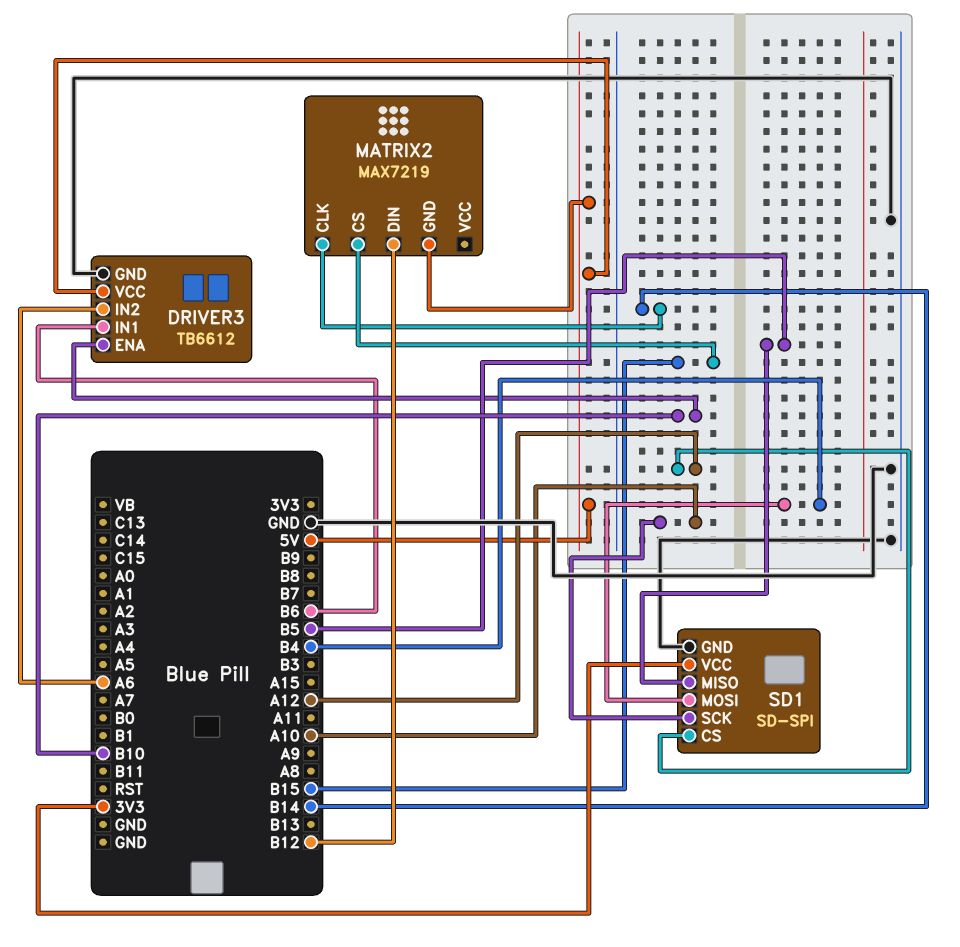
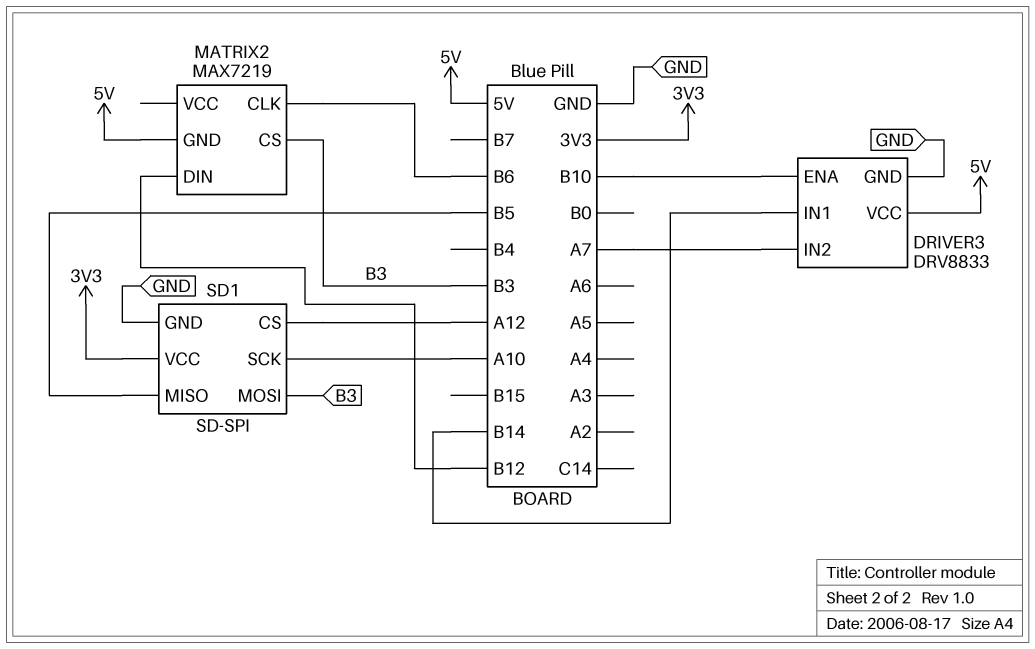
DRIVER3: TB6612 -> DRV8833
DRIVER3 pin IN1: B6 -> B14
DRIVER3 pin IN2: A6 -> A7
MATRIX2 pin CLK: B14 -> B6
MATRIX2 pin CS: B15 -> B3
SD1 pin MOSI: B4 -> B3

